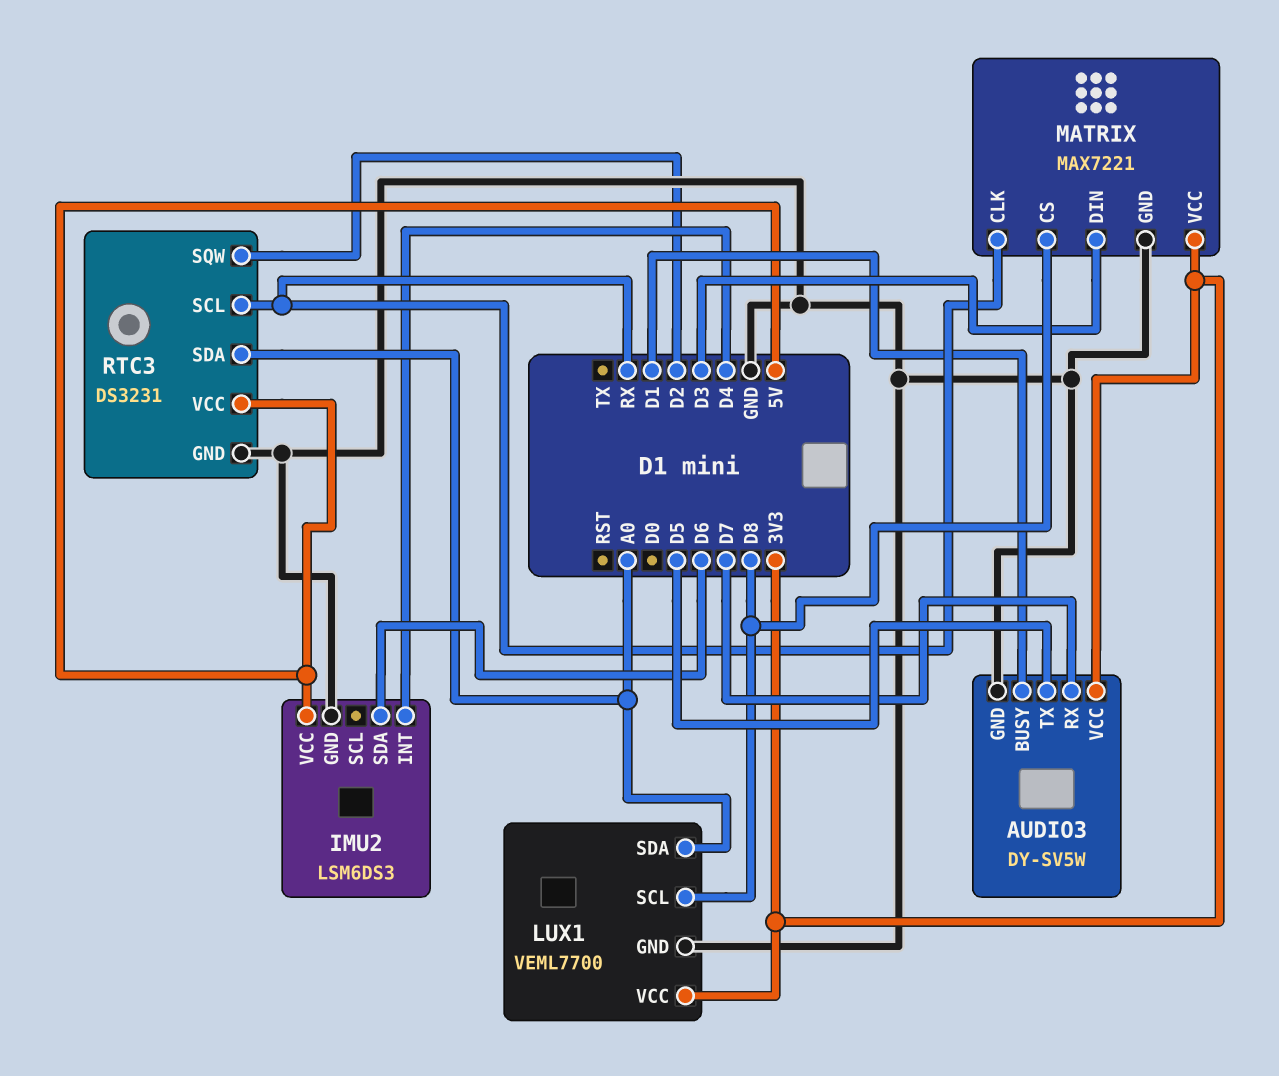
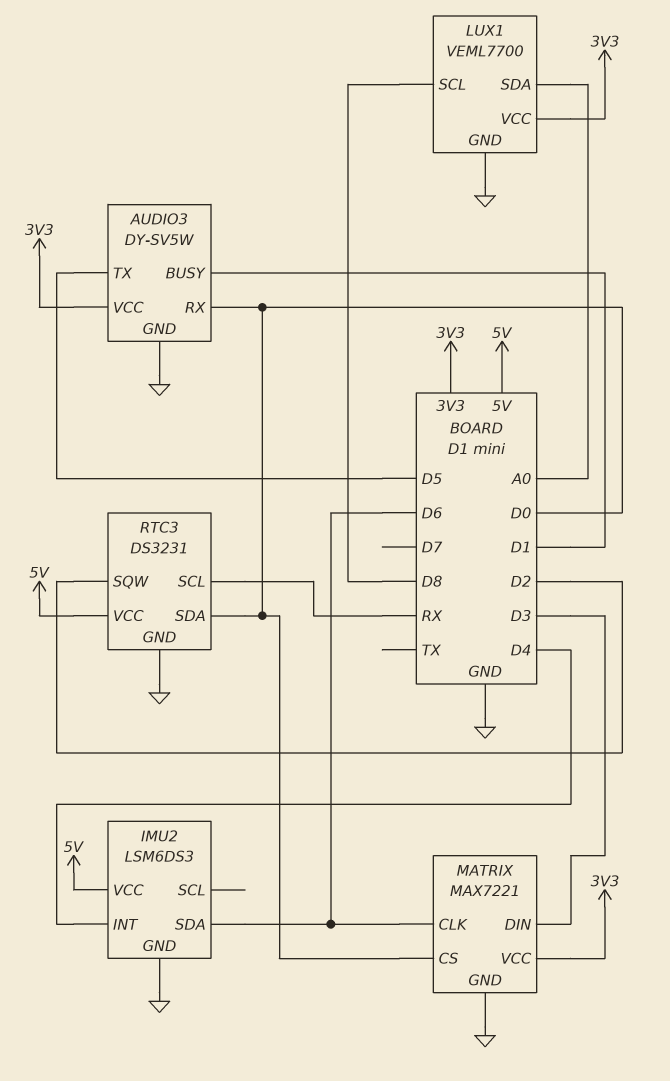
AUDIO3 pin RX: D7 -> D0
MATRIX pin CLK: RX -> D6
MATRIX pin CS: D8 -> D0
RTC3 pin SDA: A0 -> D0

